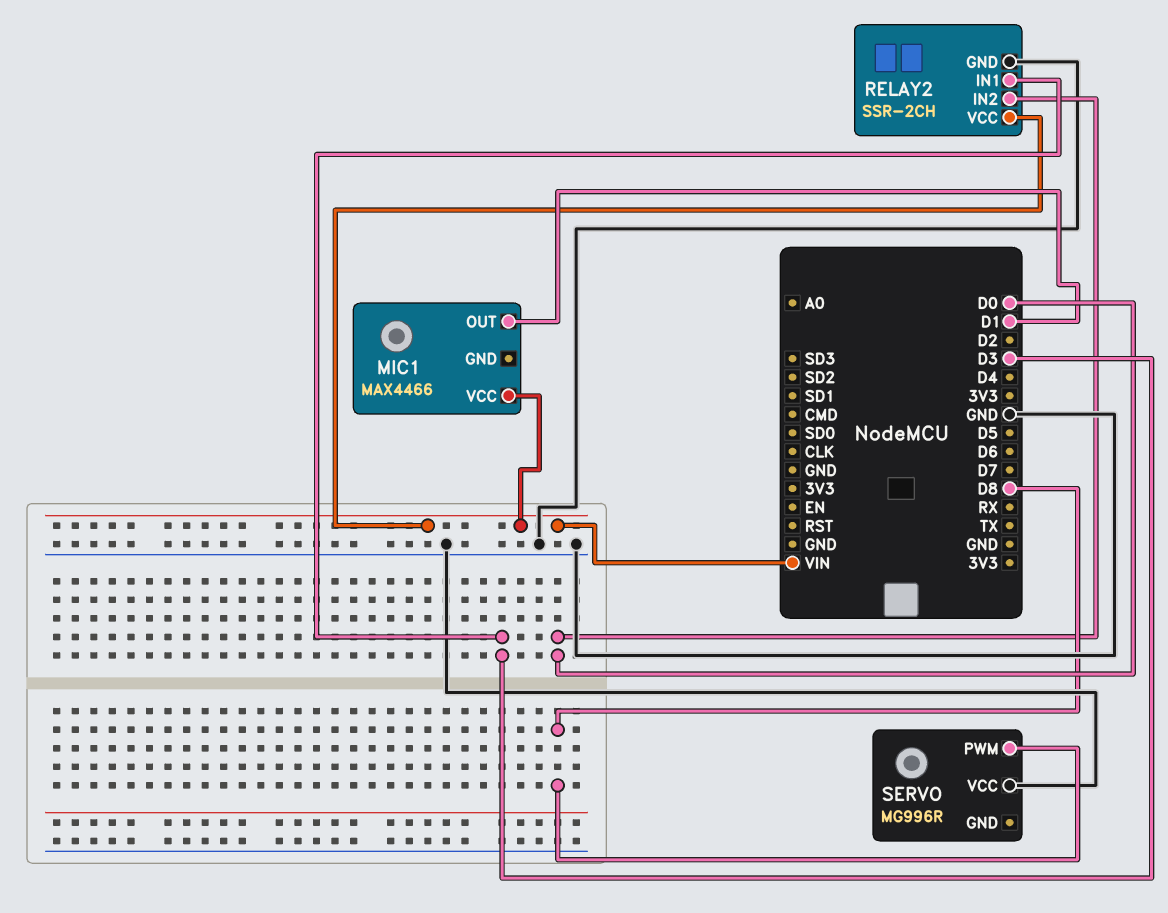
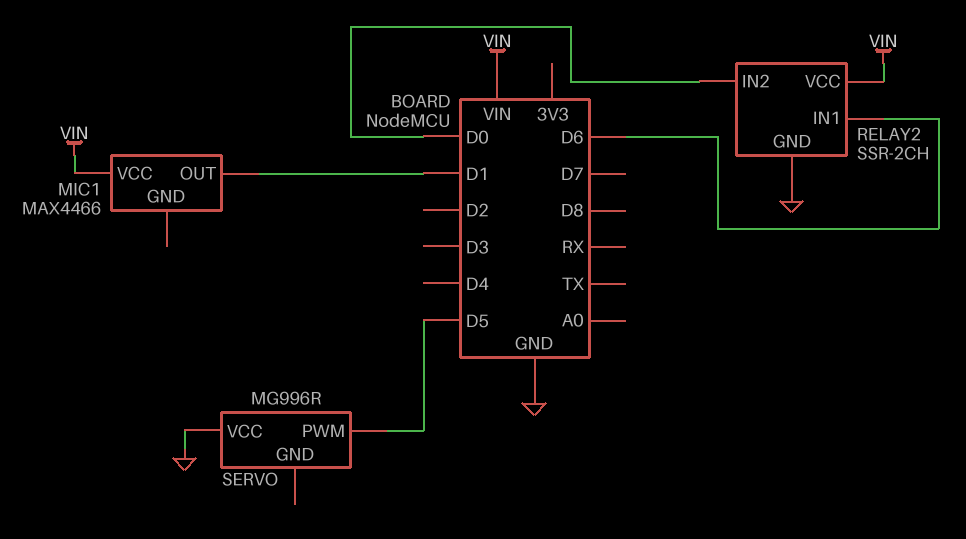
RELAY2 pin IN1: D3 -> D6
SERVO pin PWM: D8 -> D5

